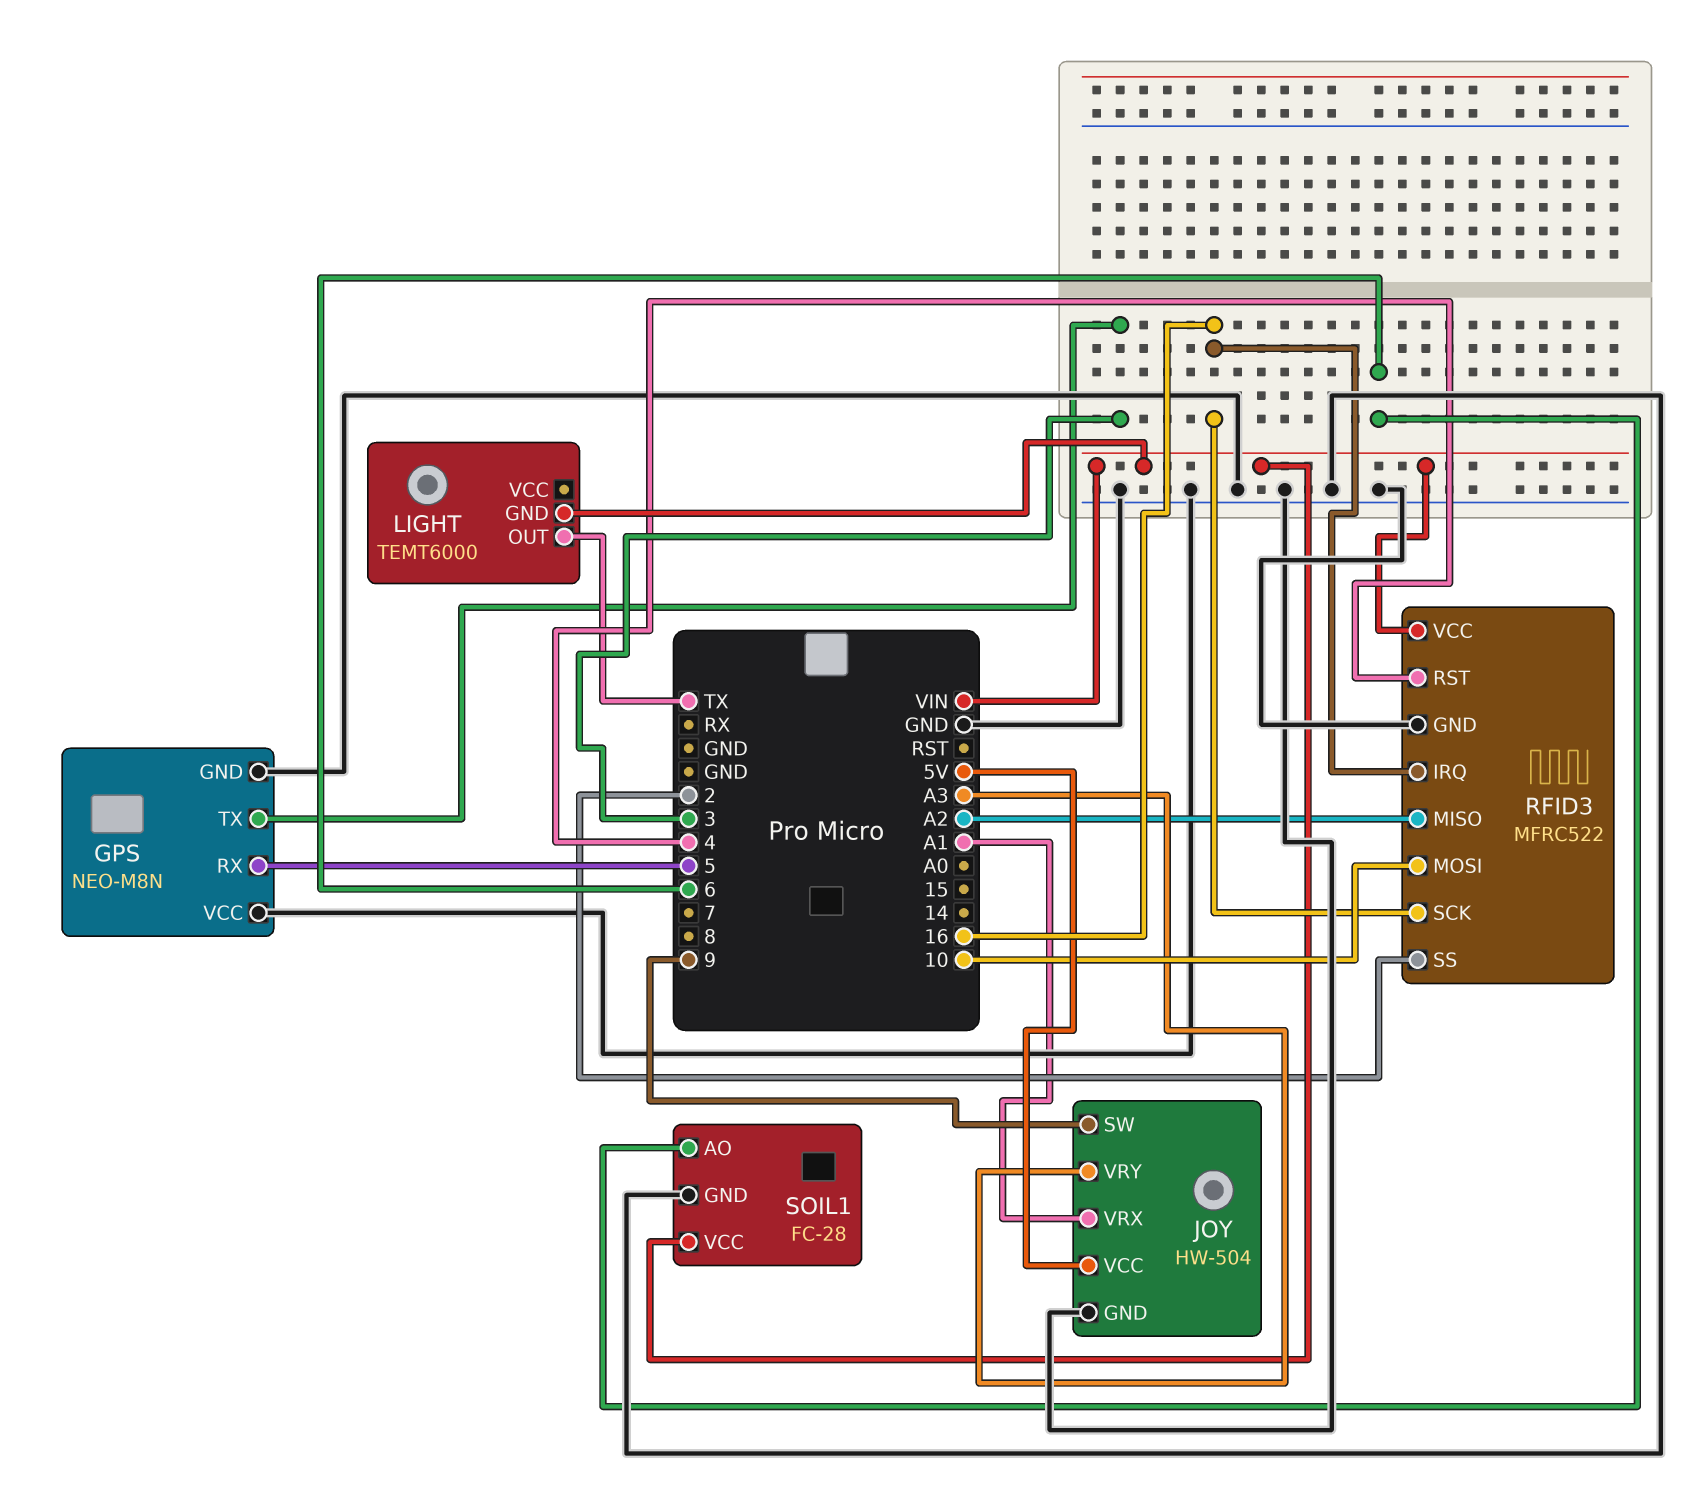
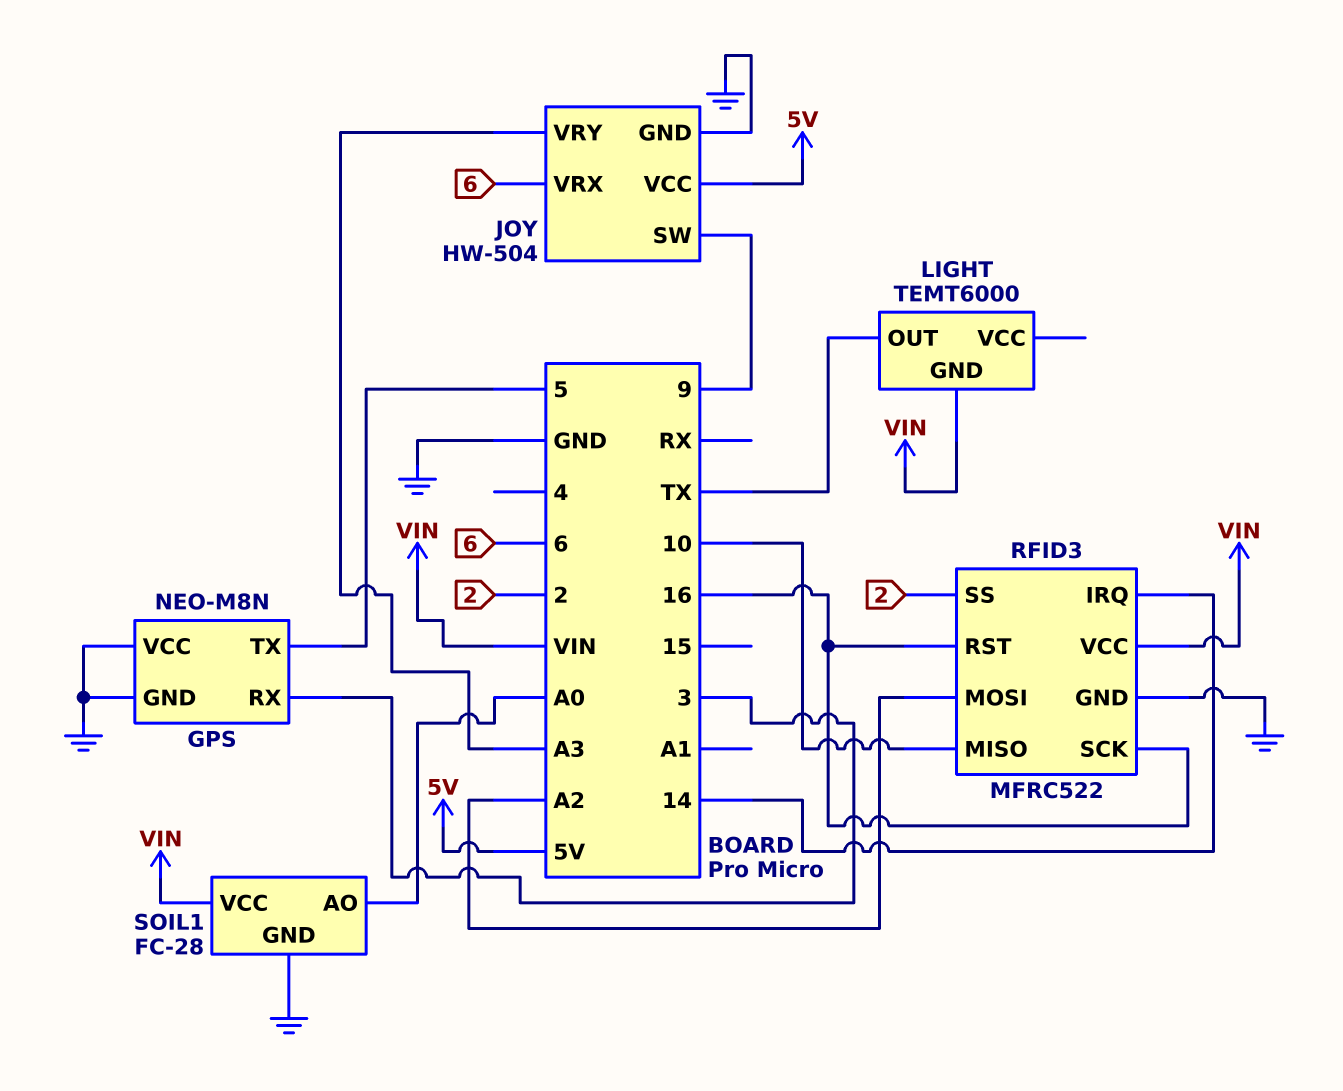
GPS pin RX: 5 -> 3
GPS pin TX: 3 -> 5
JOY pin VRX: A1 -> 6
RFID3 pin IRQ: 16 -> 14
RFID3 pin MISO: A2 -> 10
RFID3 pin MOSI: 10 -> A2
RFID3 pin RST: 4 -> 16
SOIL1 pin AO: 6 -> A0

